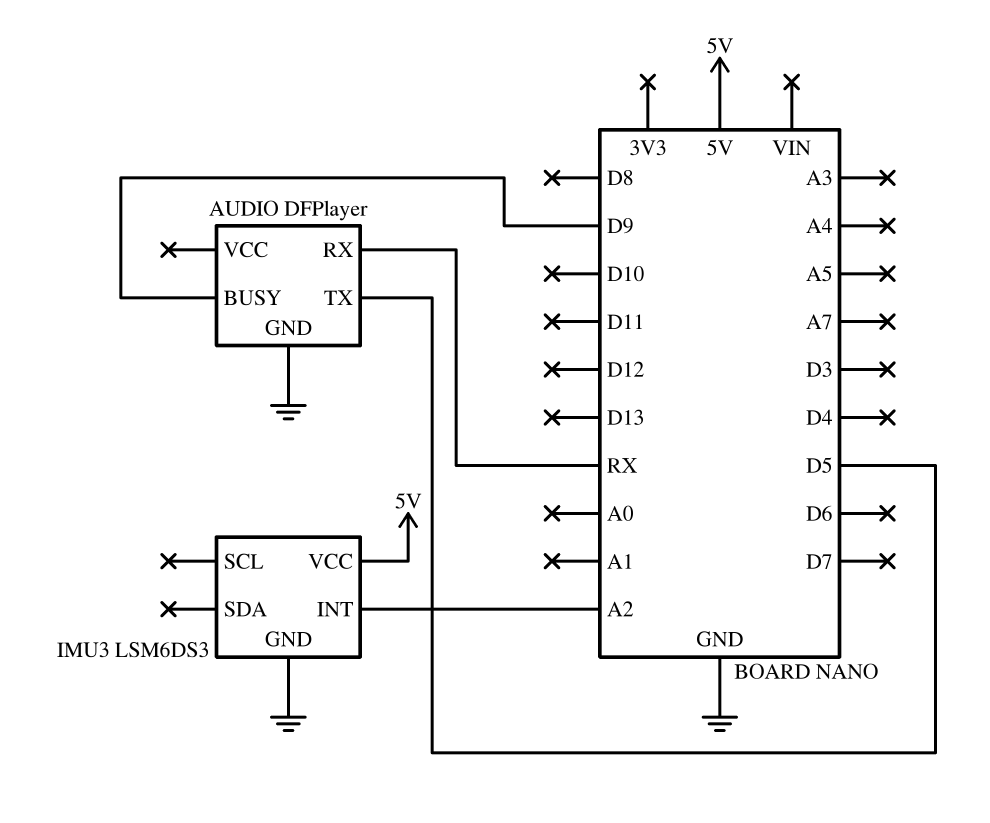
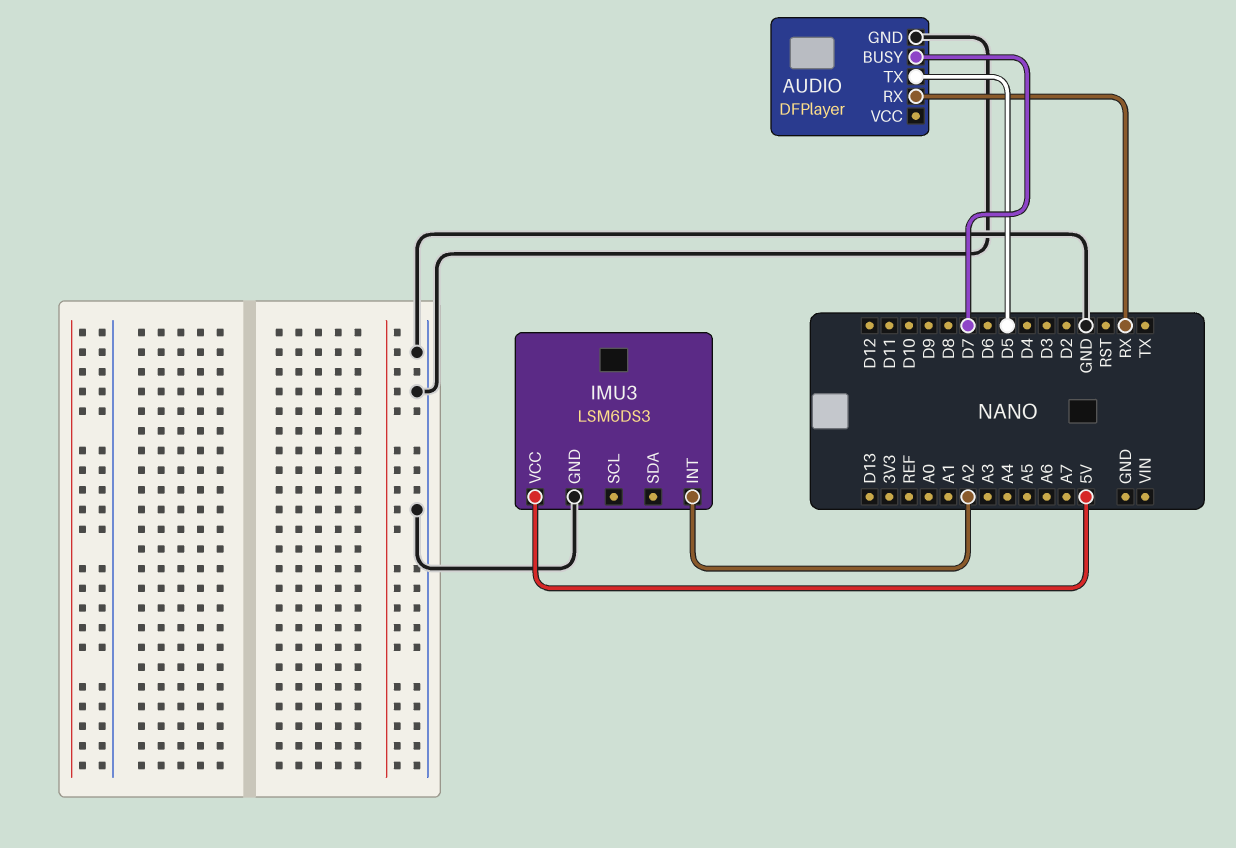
AUDIO pin BUSY: D9 -> D7

